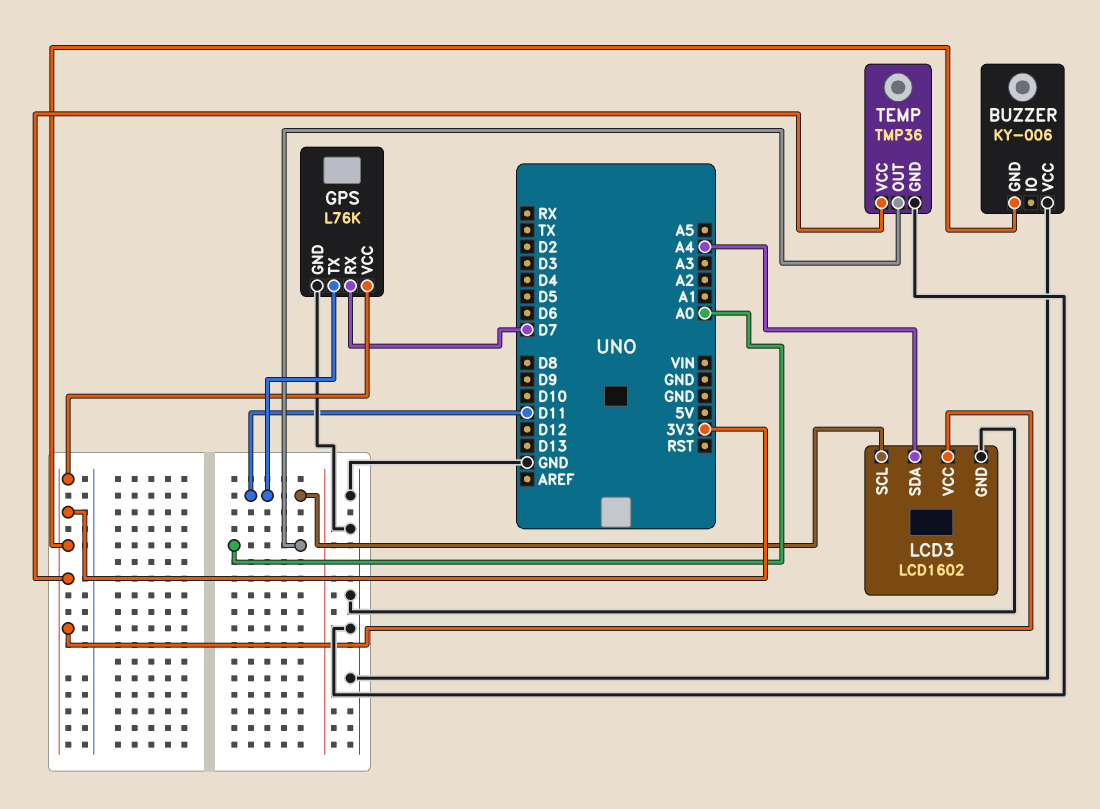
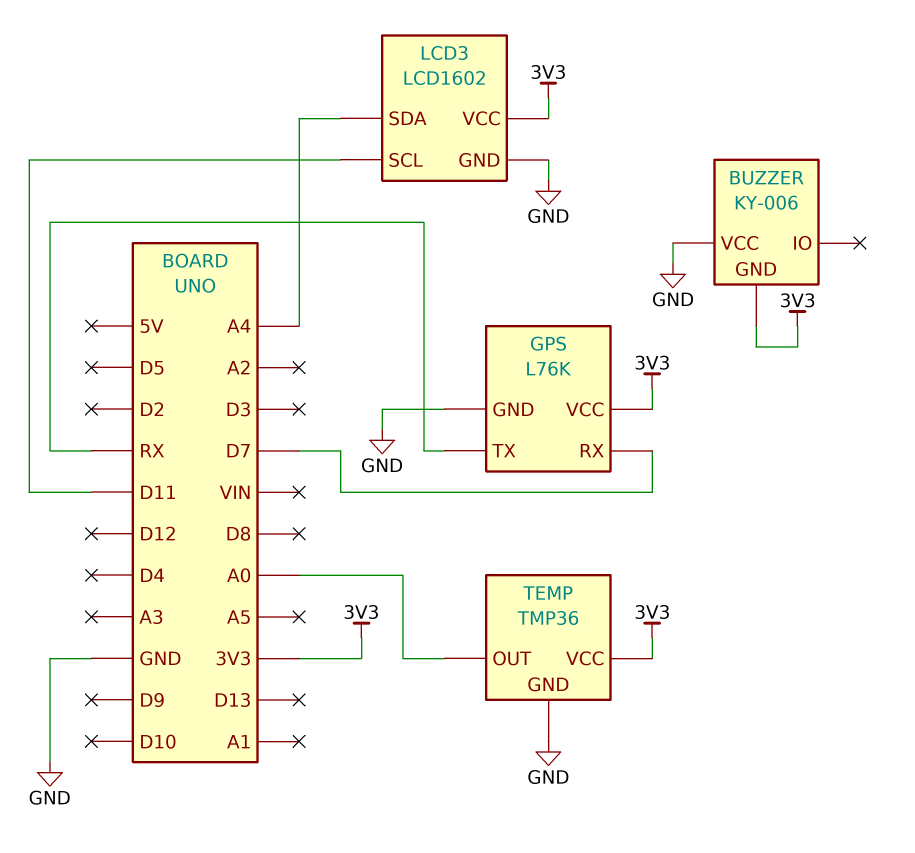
GPS pin TX: D11 -> RX

